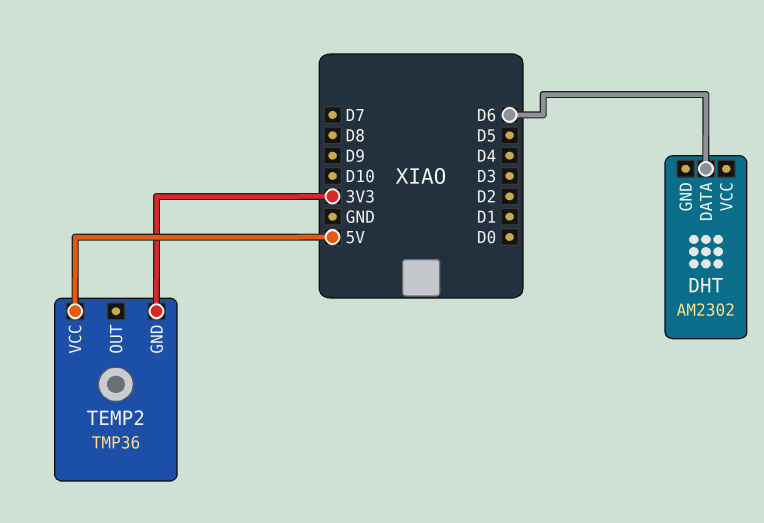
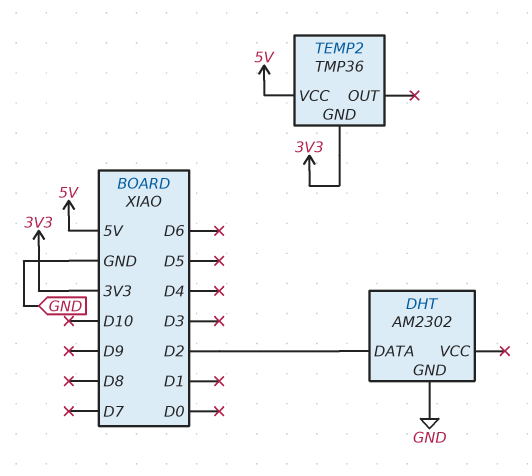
DHT pin DATA: D6 -> D2
DHT pin GND: none -> GND

